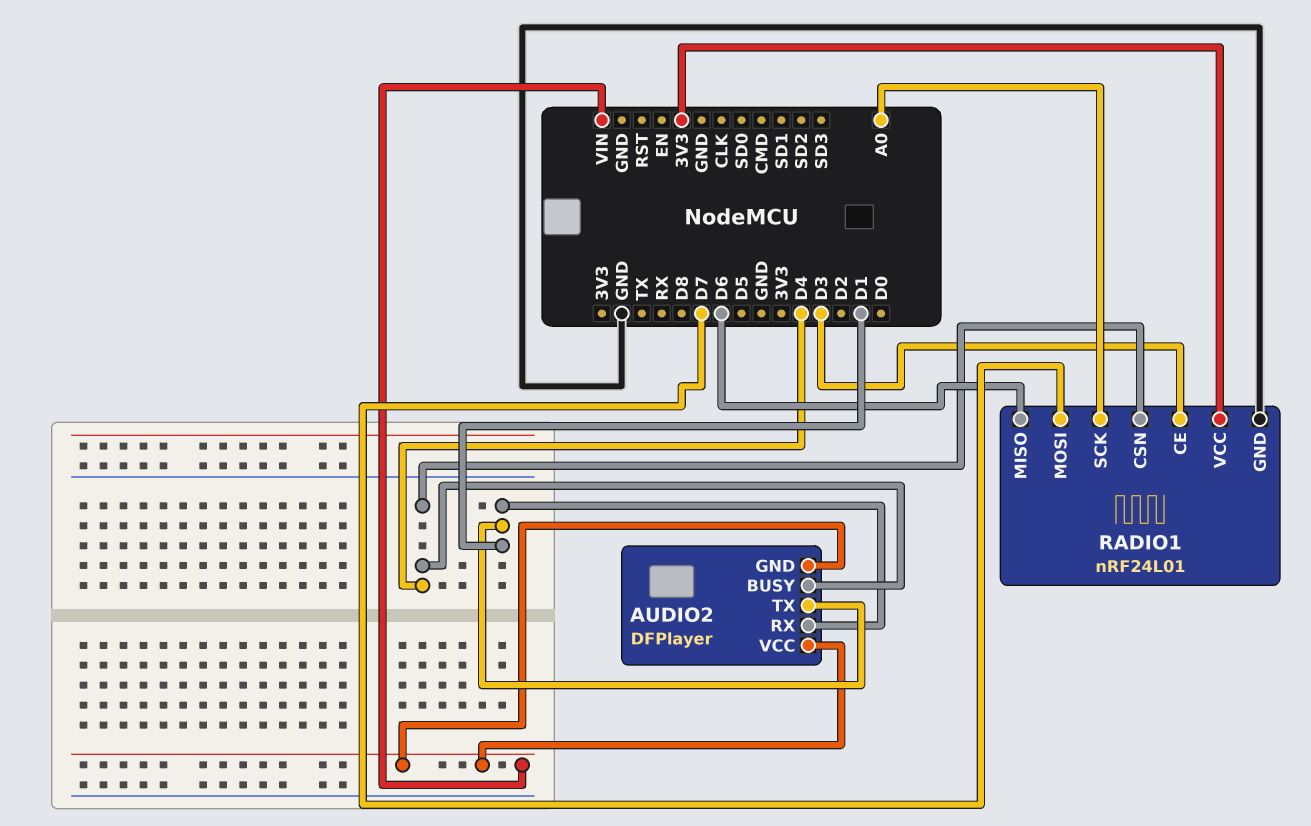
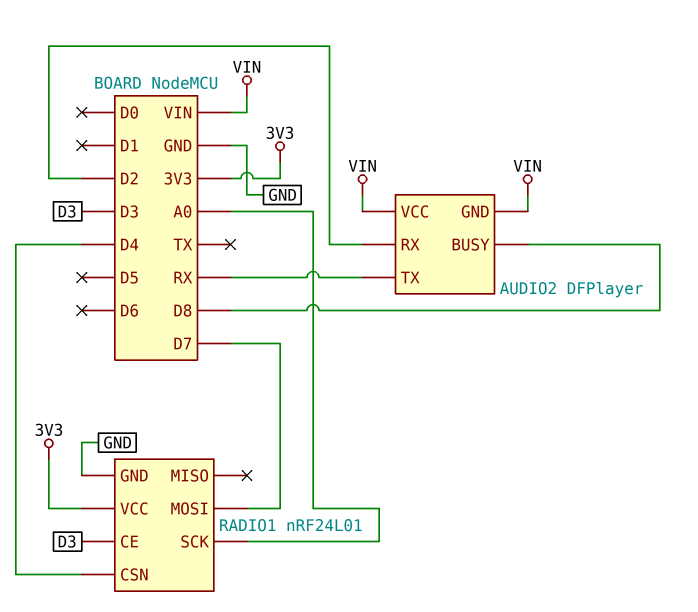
AUDIO2 pin BUSY: D4 -> D8
AUDIO2 pin RX: D1 -> D2
AUDIO2 pin TX: D1 -> RX
RADIO1 pin MISO: D6 -> none

